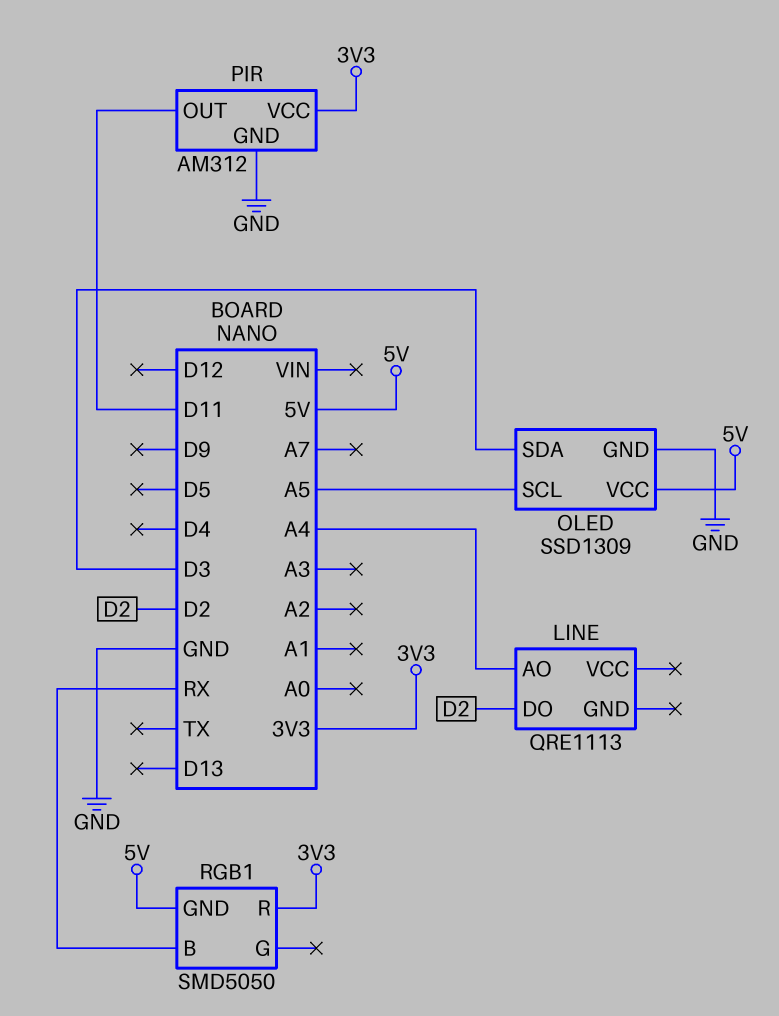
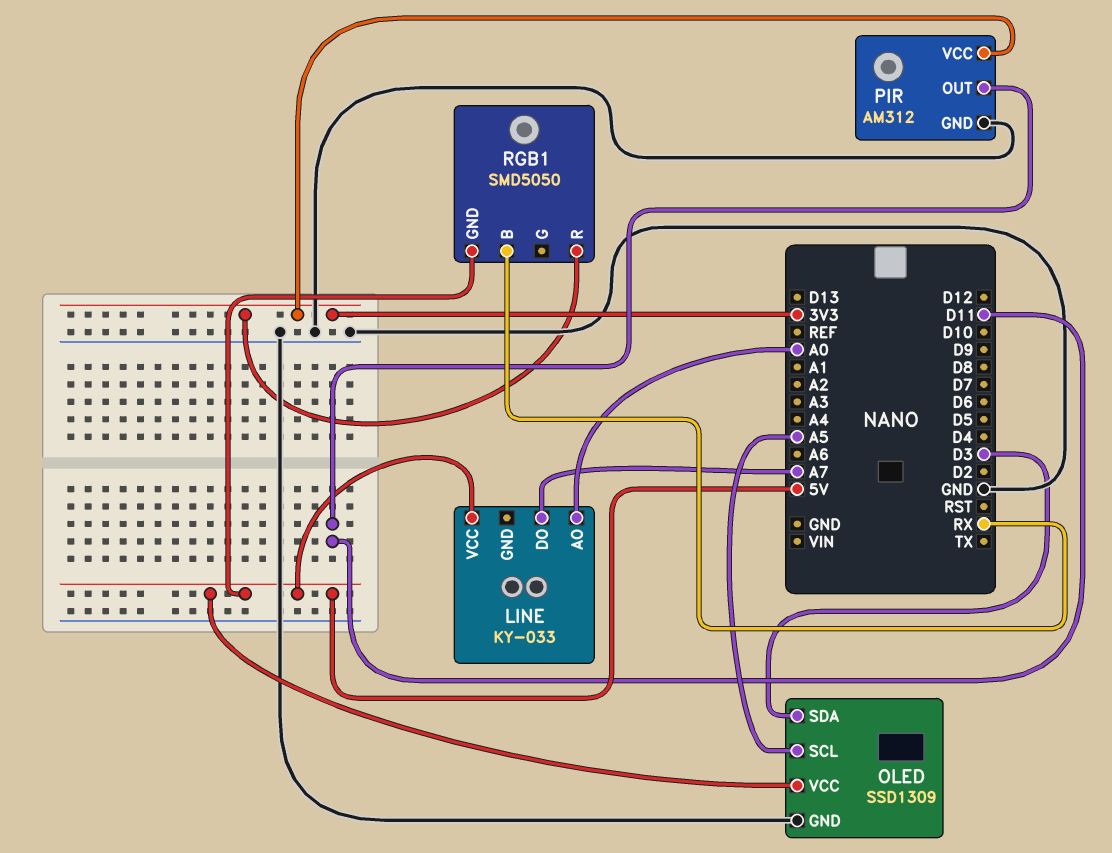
LINE: QRE1113 -> KY-033
LINE pin AO: A4 -> A0
LINE pin DO: D2 -> A7
LINE pin VCC: none -> 5V

